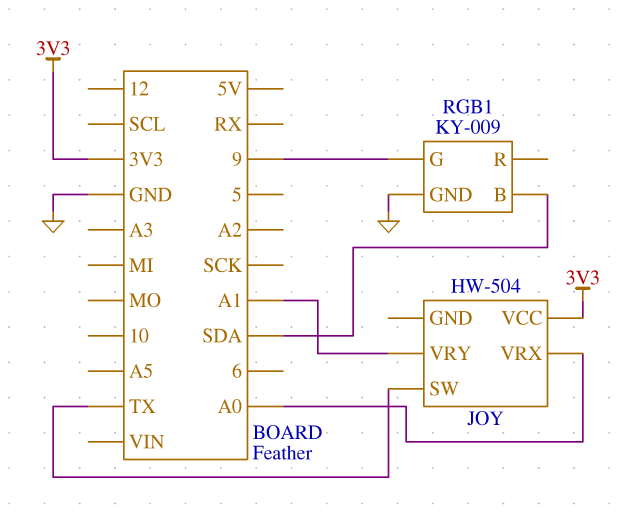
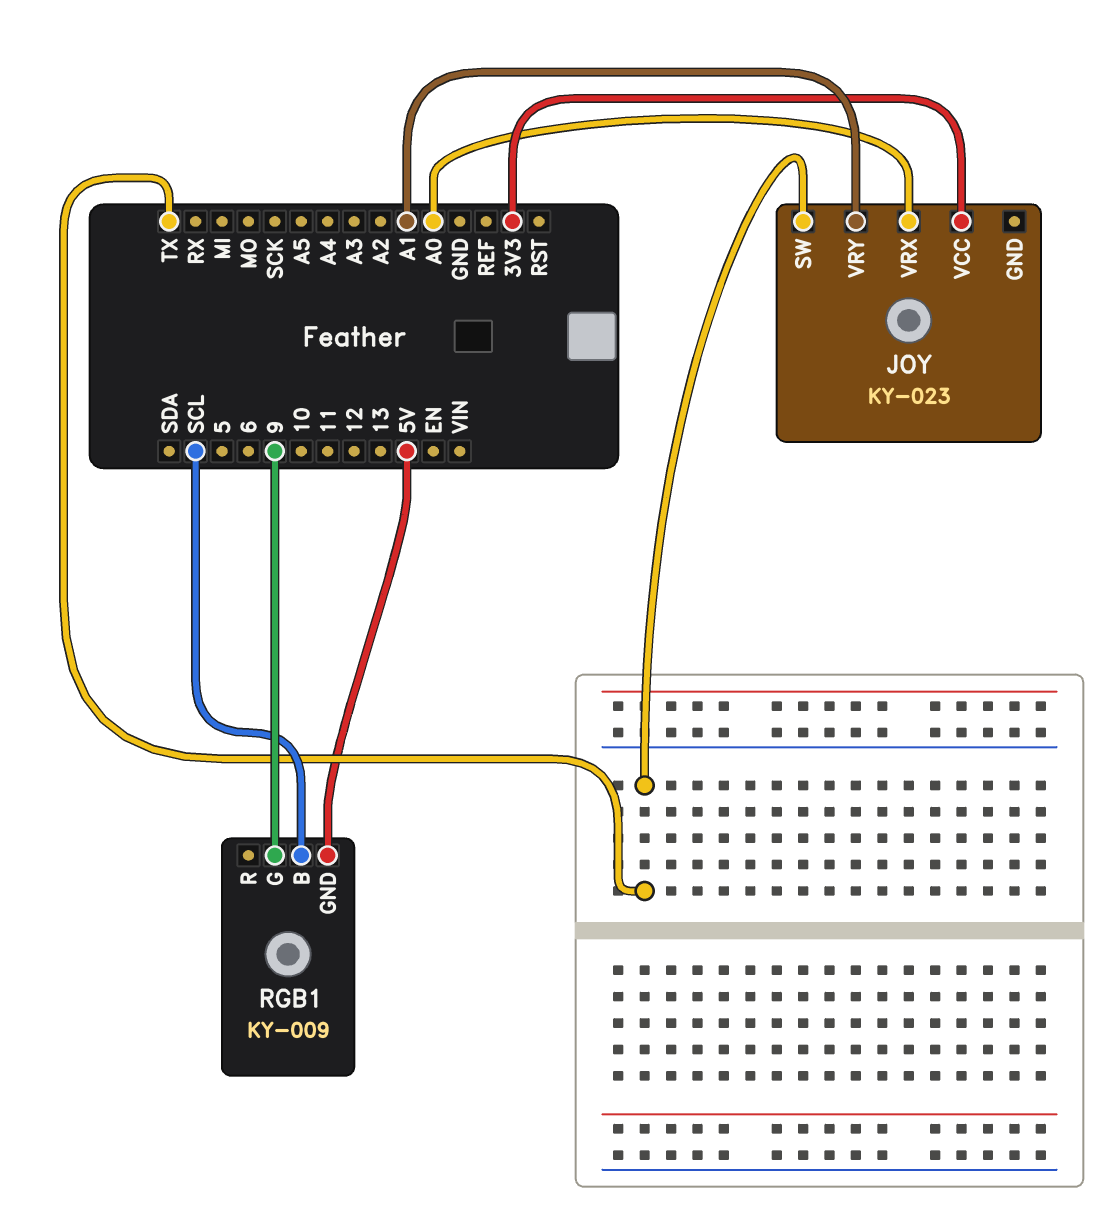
JOY: HW-504 -> KY-023
RGB1 pin B: SDA -> SCL
RGB1 pin GND: GND -> 5V

